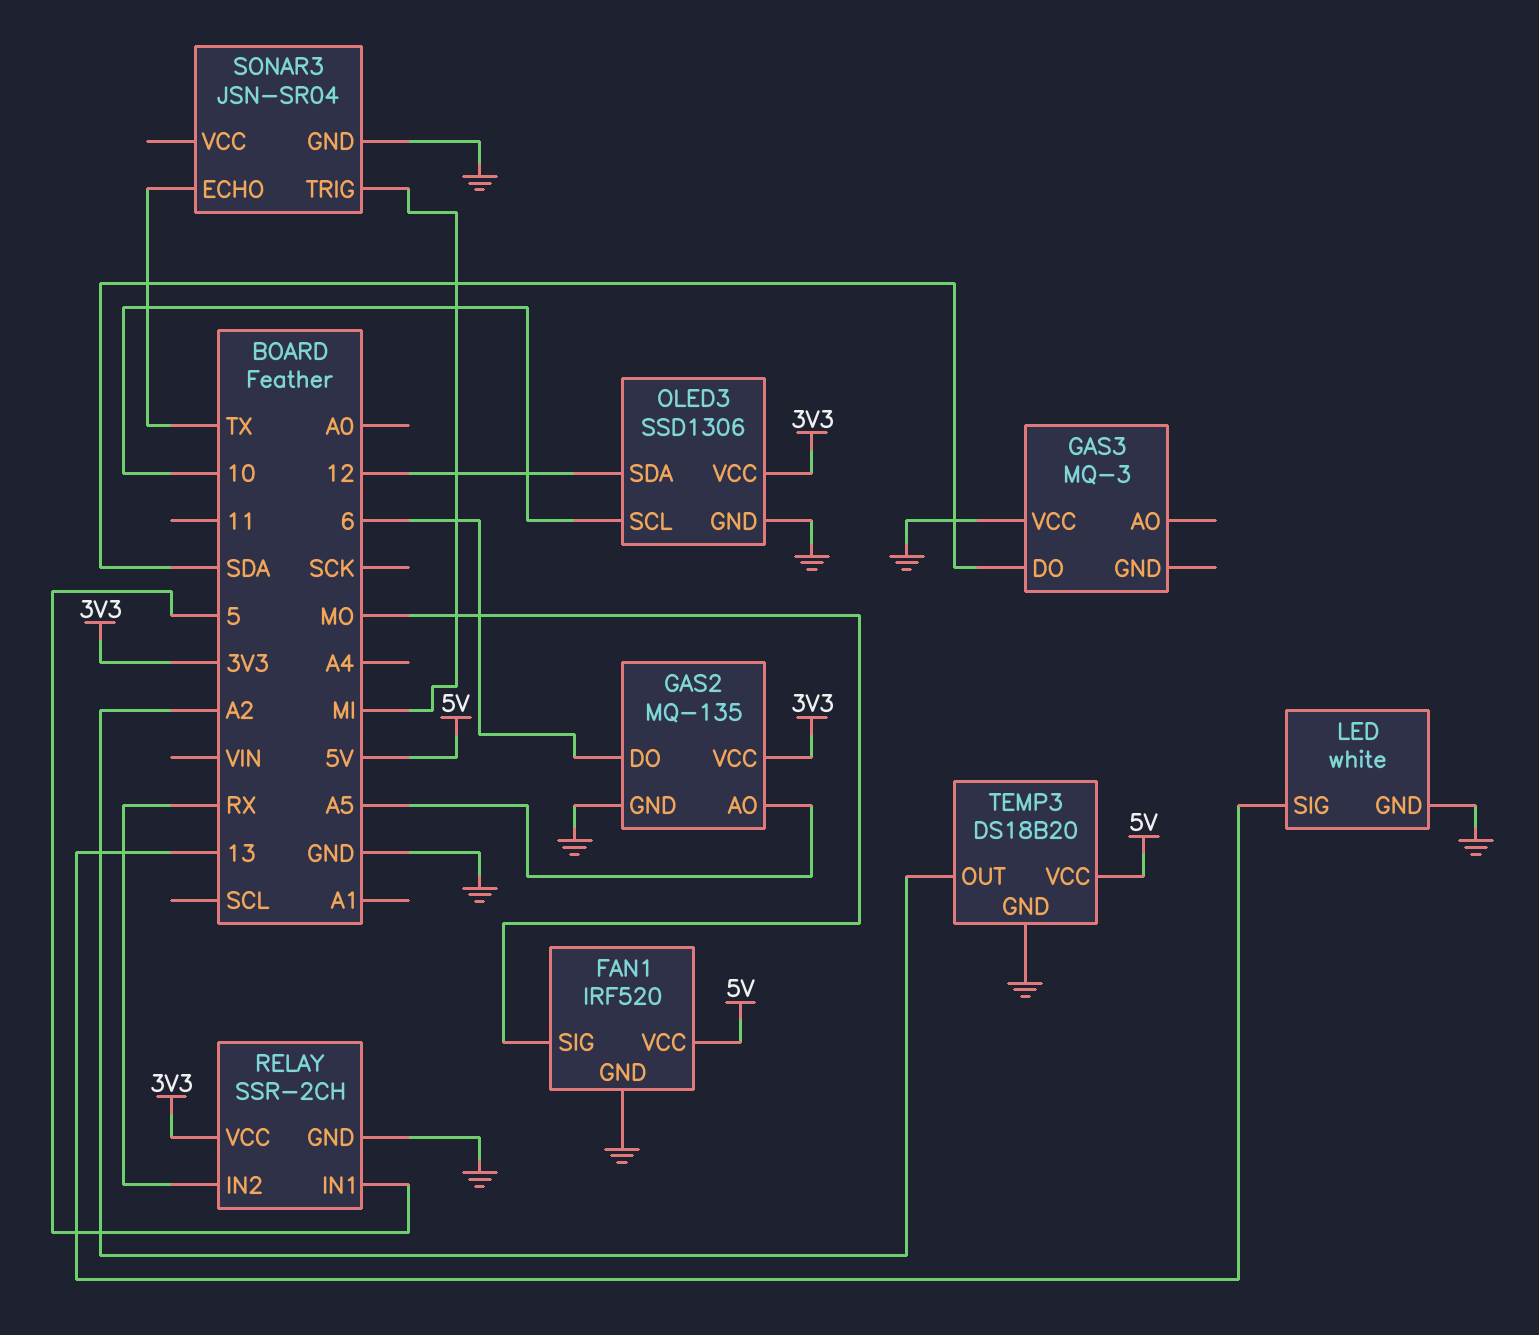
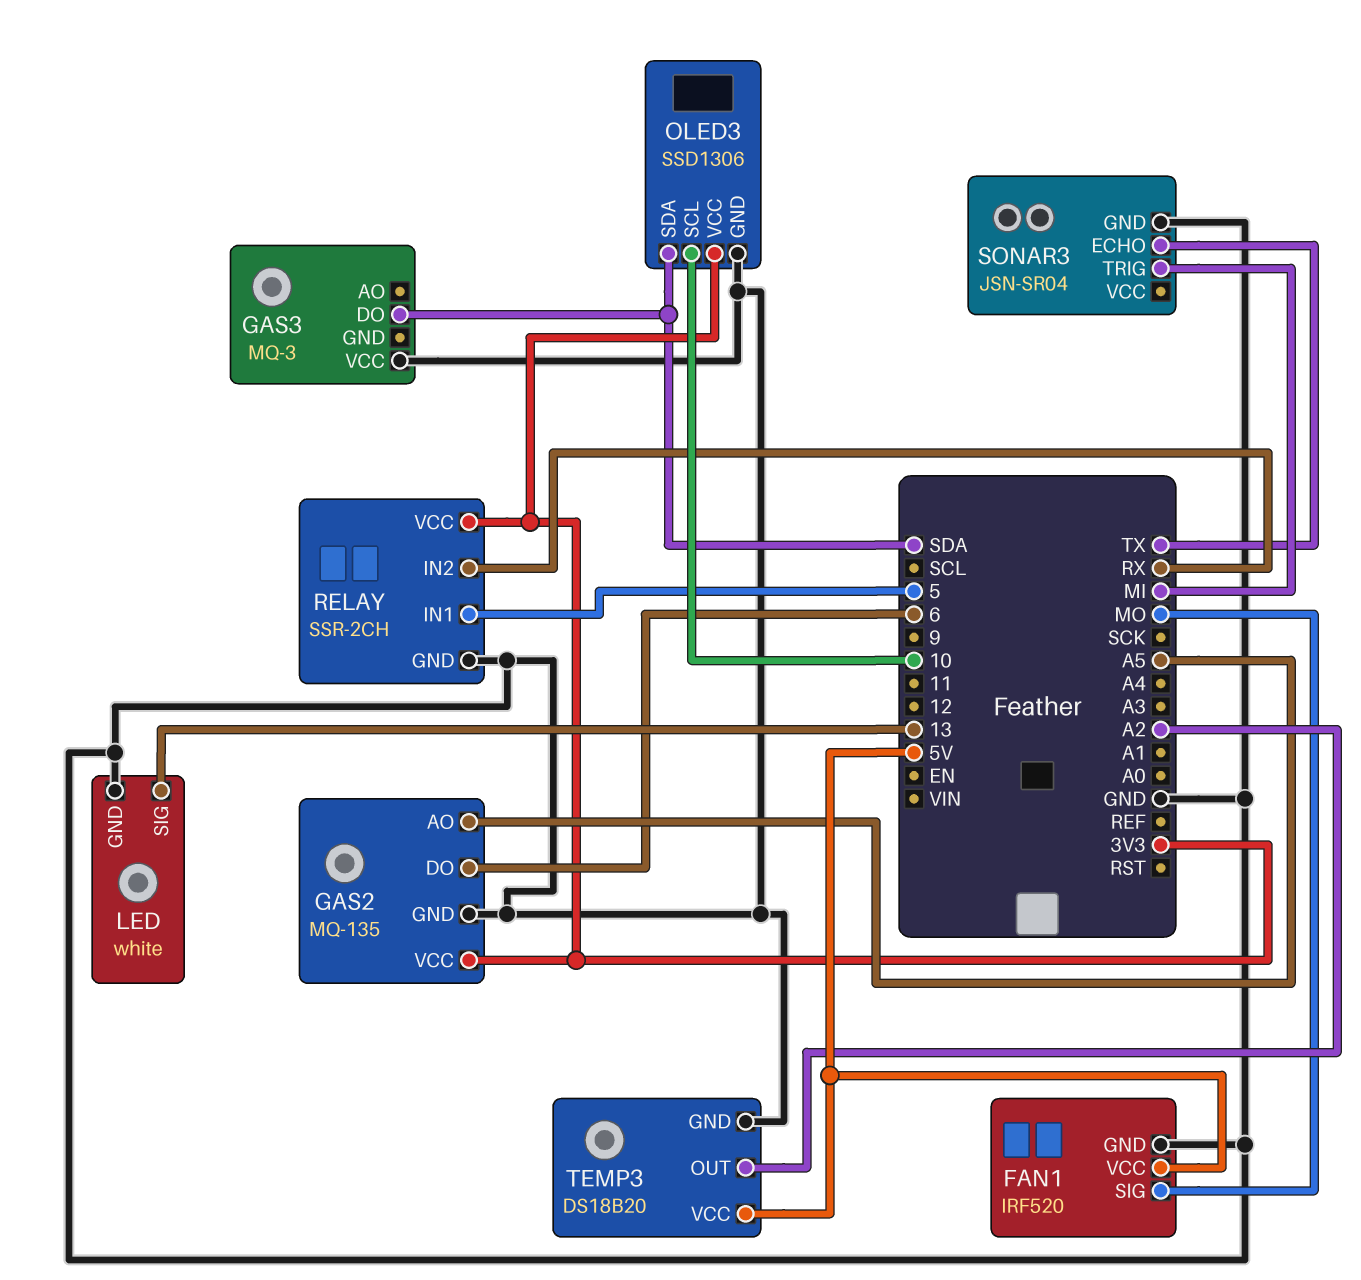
OLED3 pin SDA: 12 -> SDA

